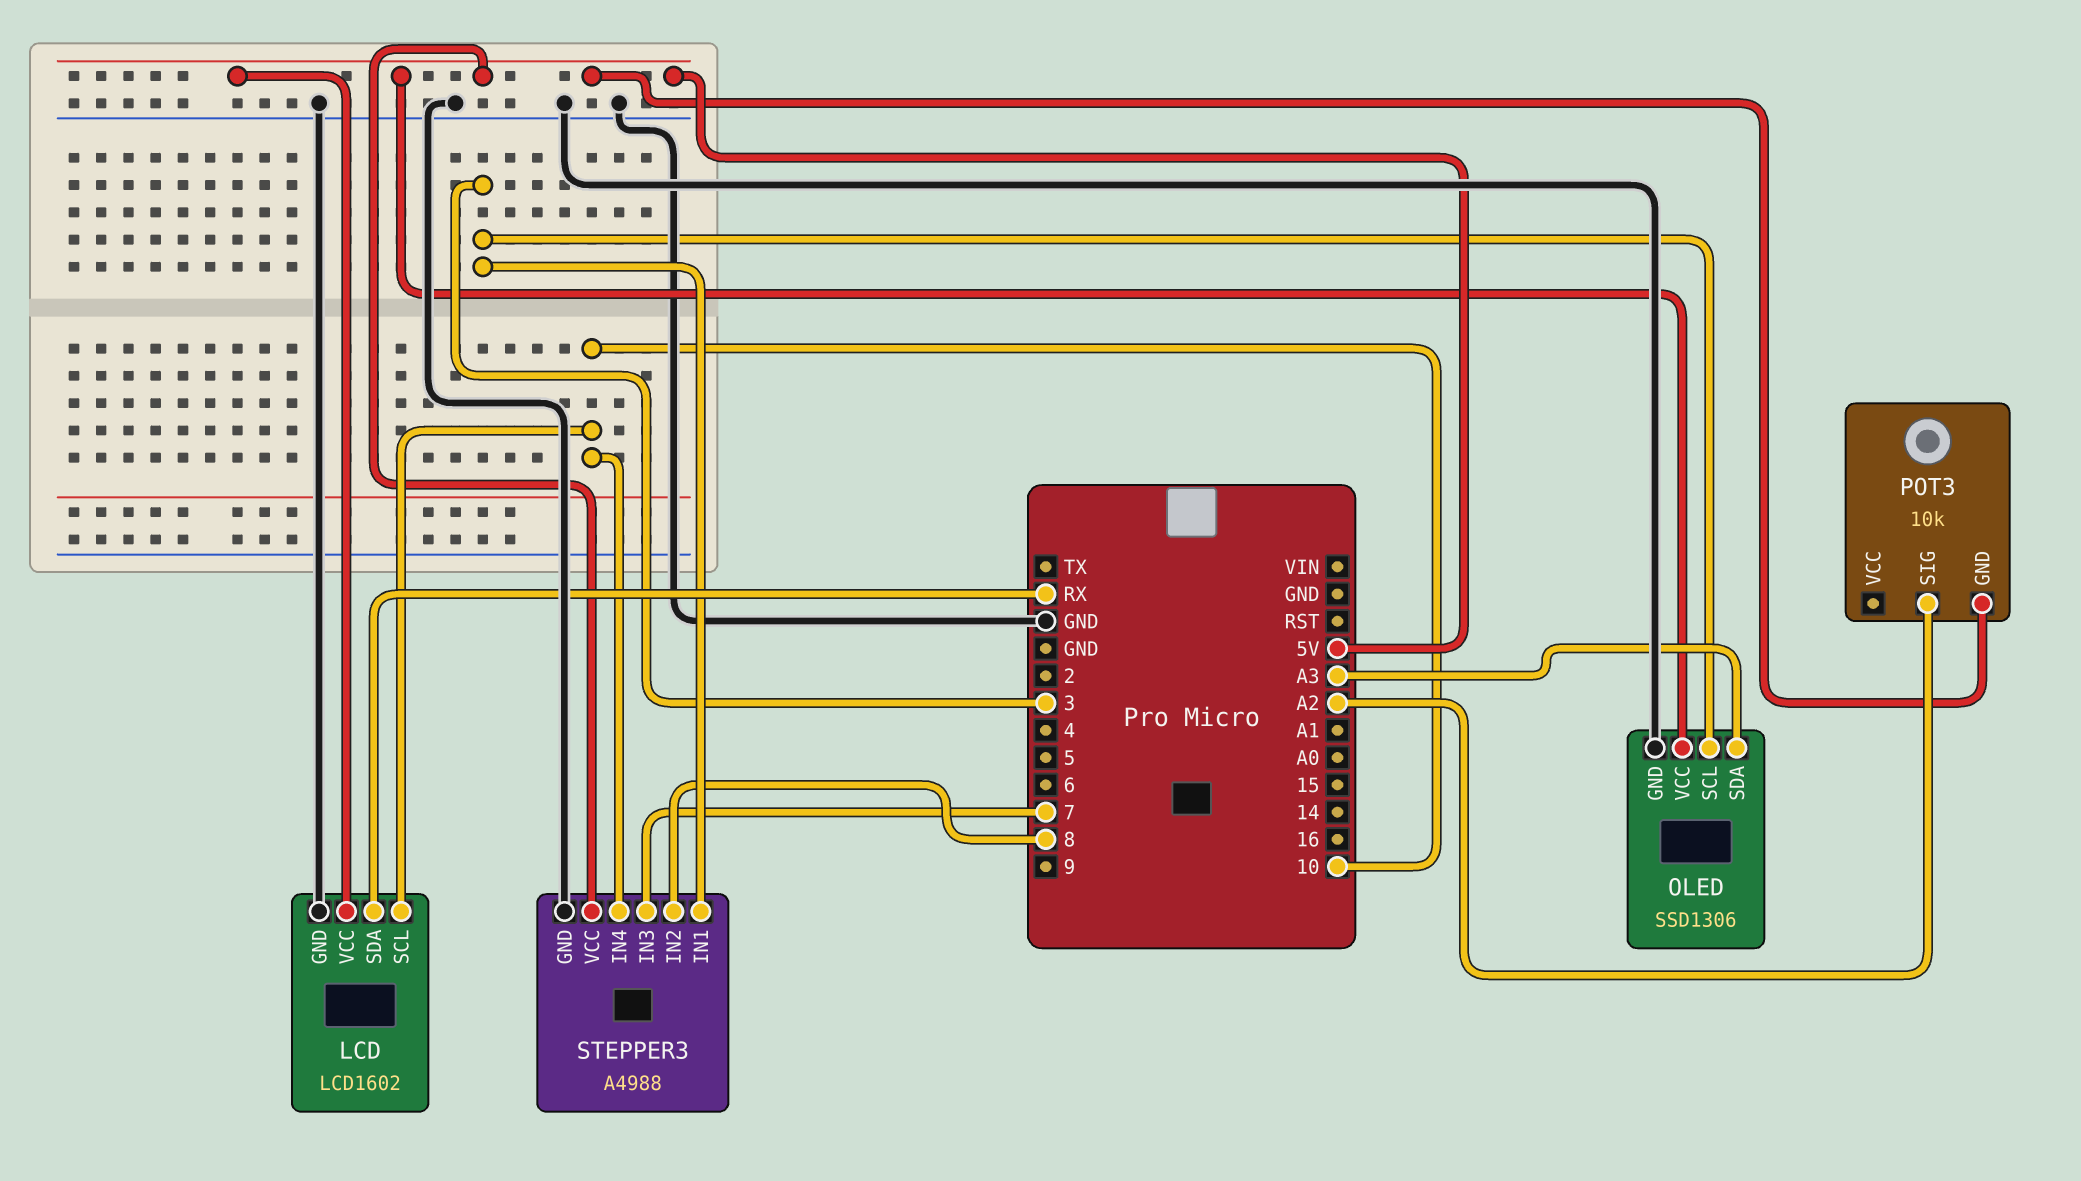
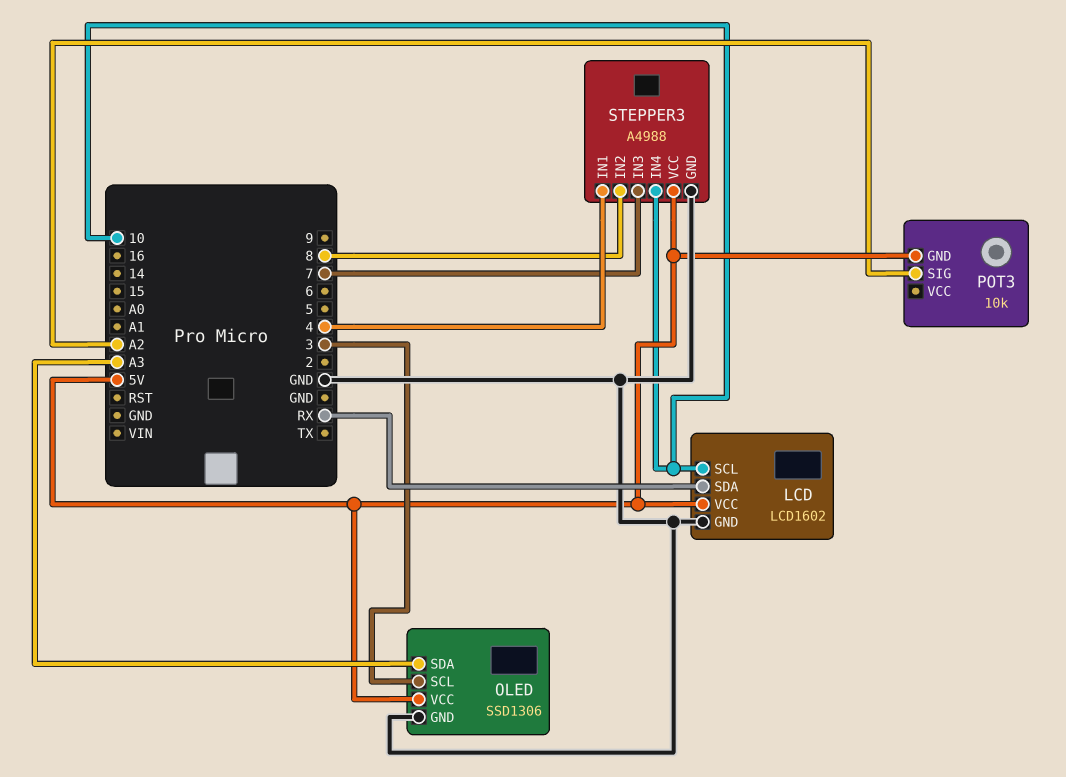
STEPPER3 pin IN1: 3 -> 4

